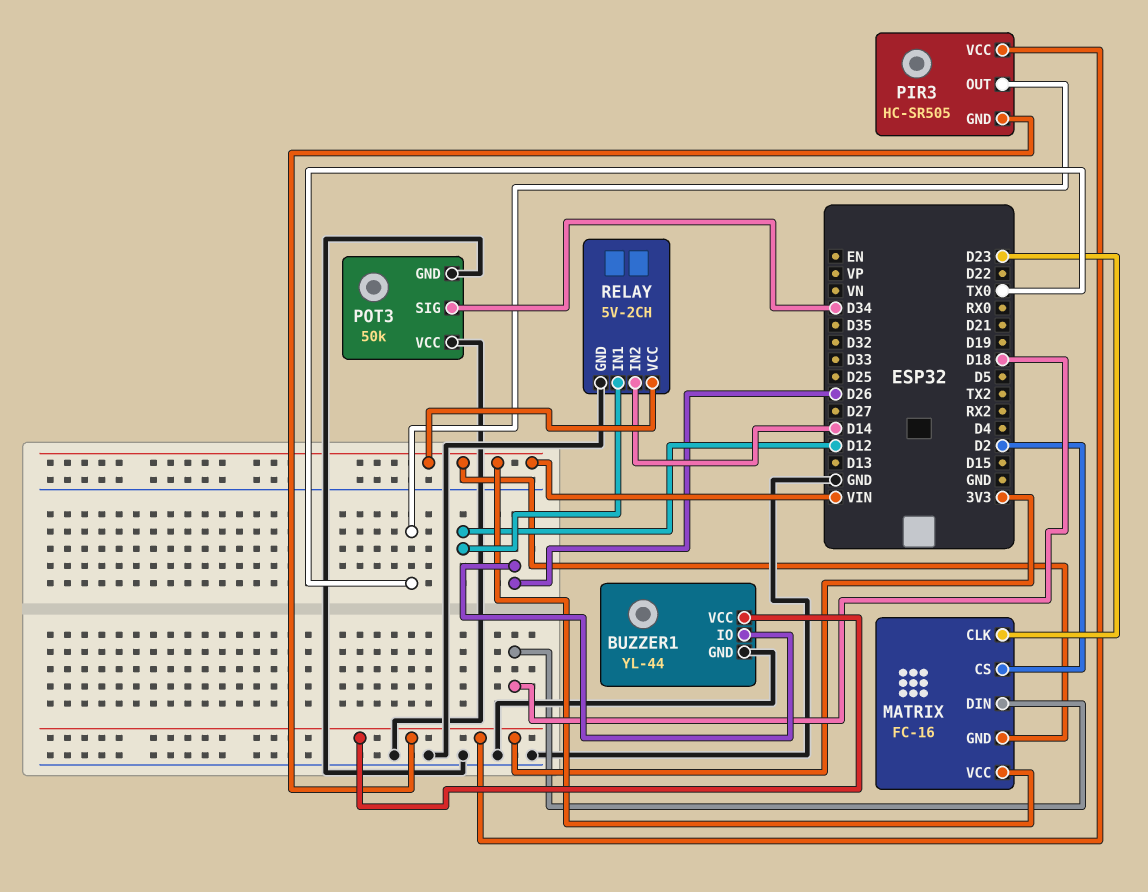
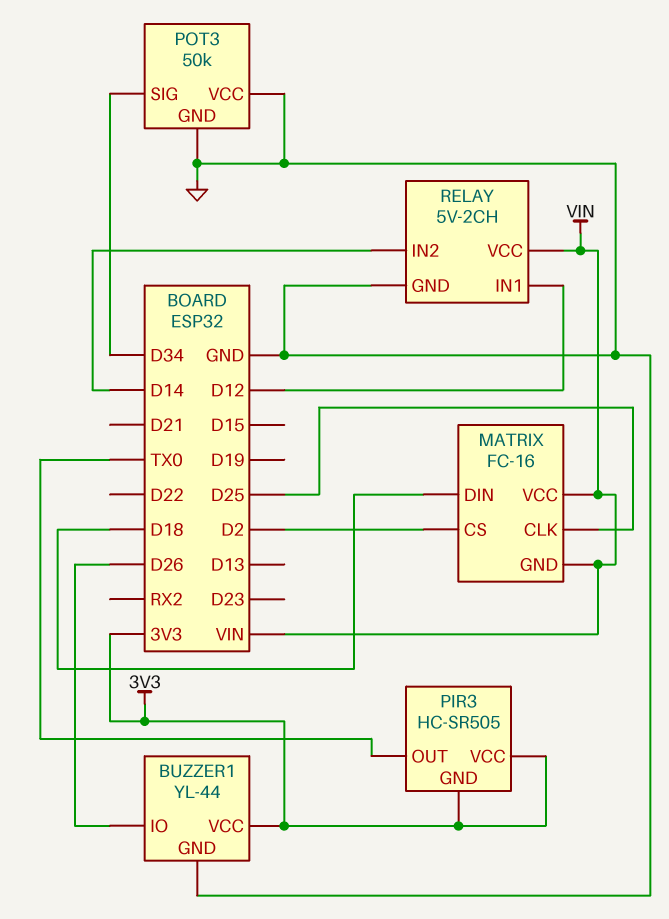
MATRIX pin CLK: D23 -> D25

